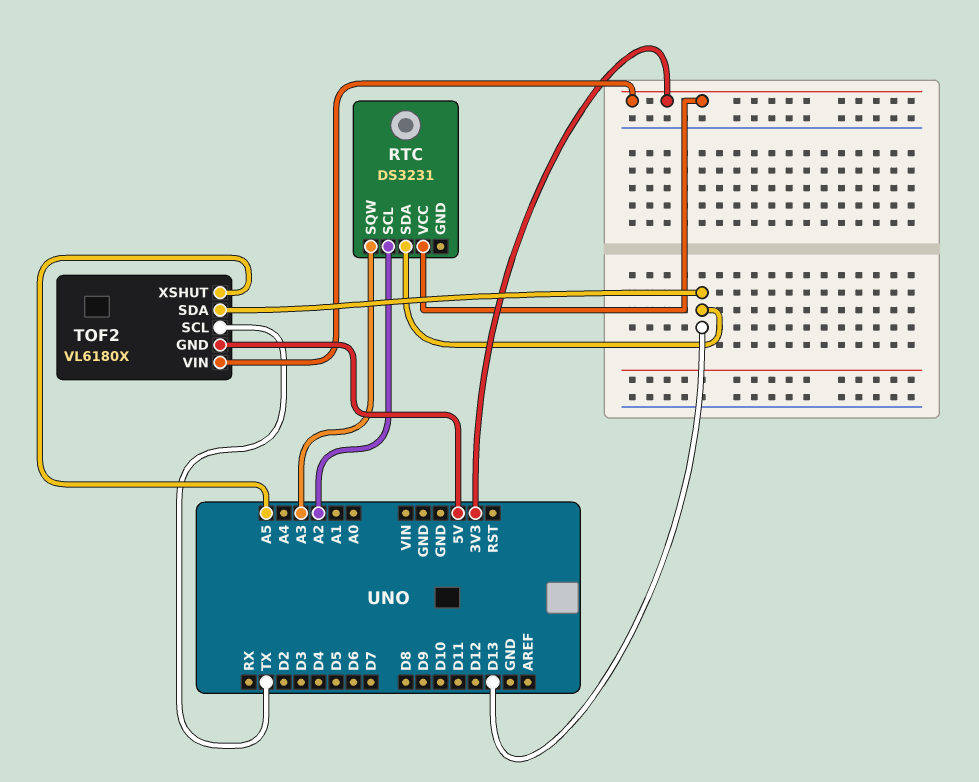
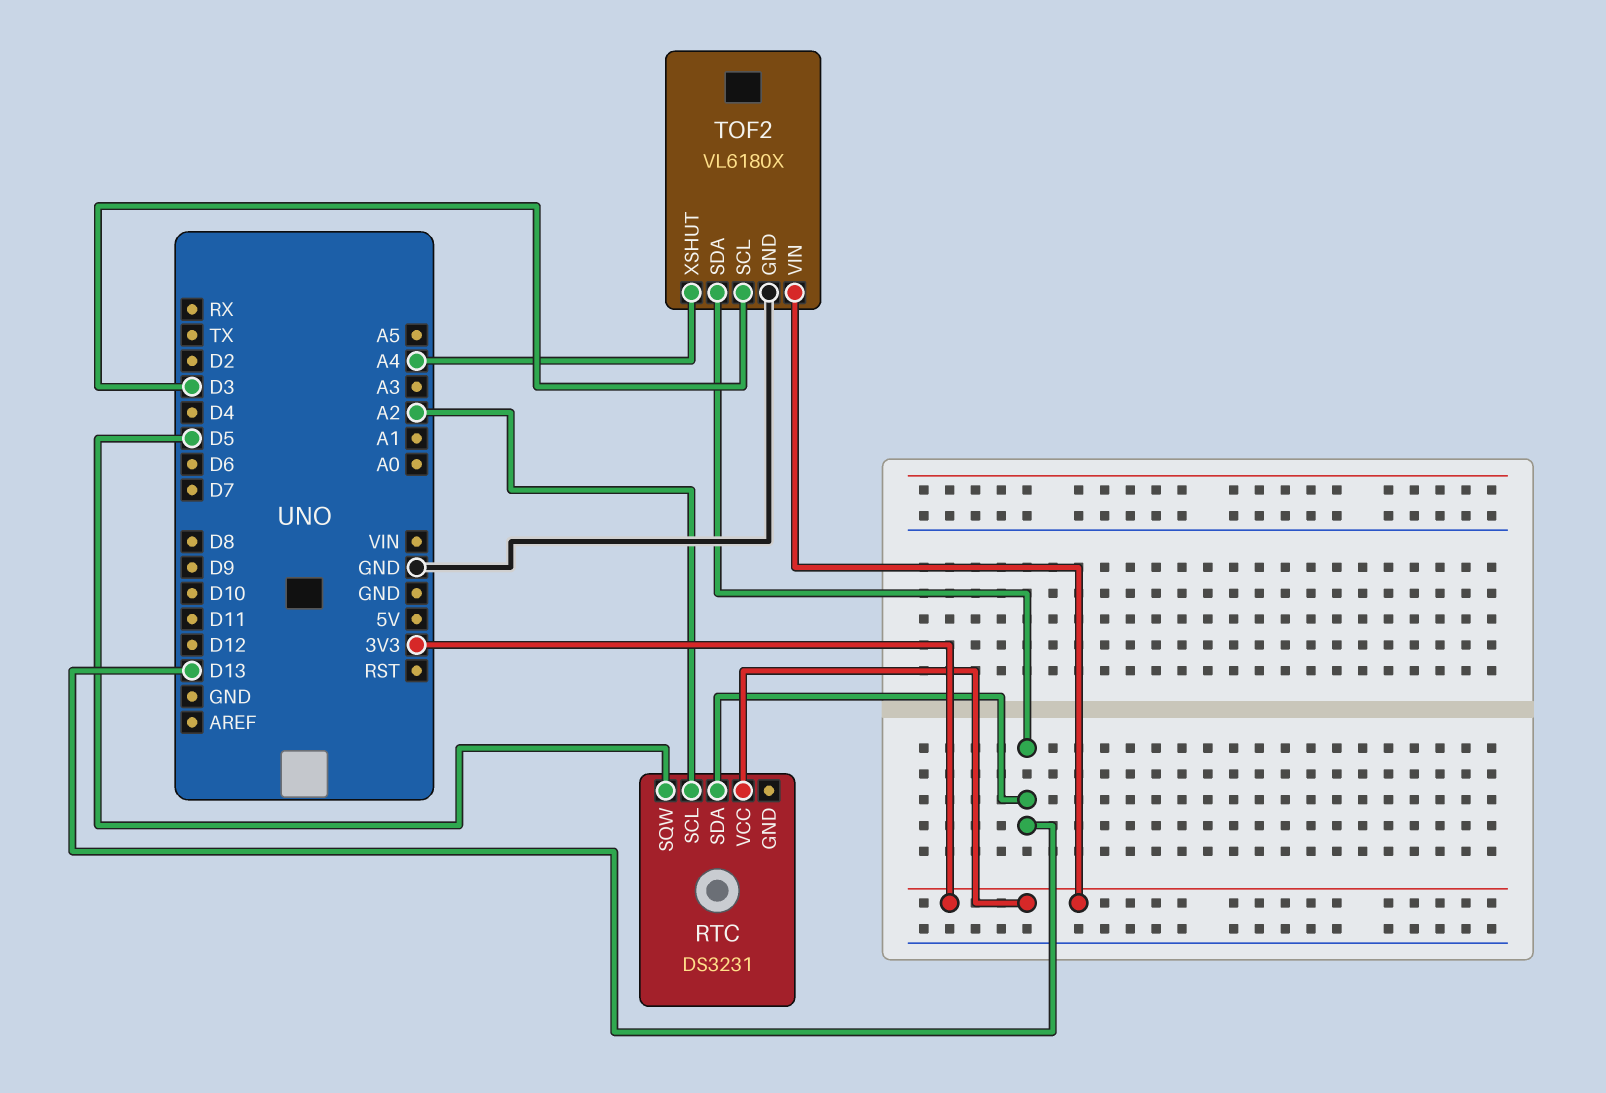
RTC pin SQW: A3 -> D5
TOF2 pin GND: 5V -> GND
TOF2 pin SCL: TX -> D3
TOF2 pin XSHUT: A5 -> A4

